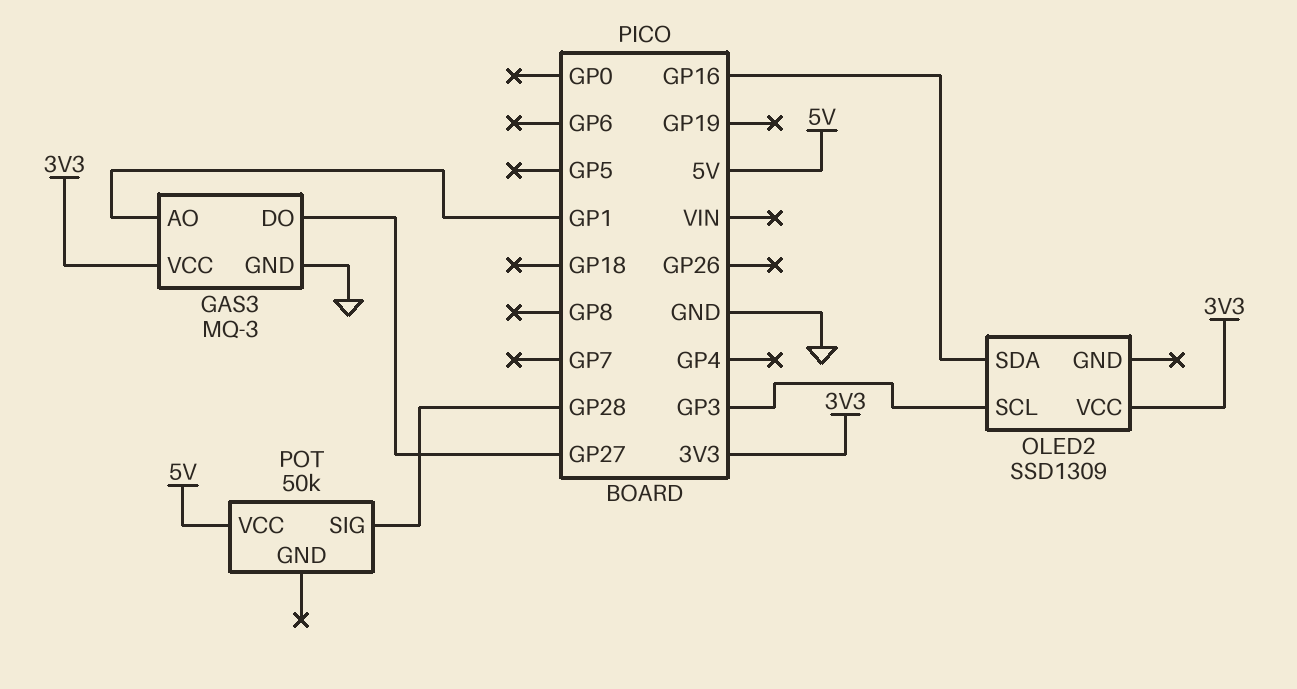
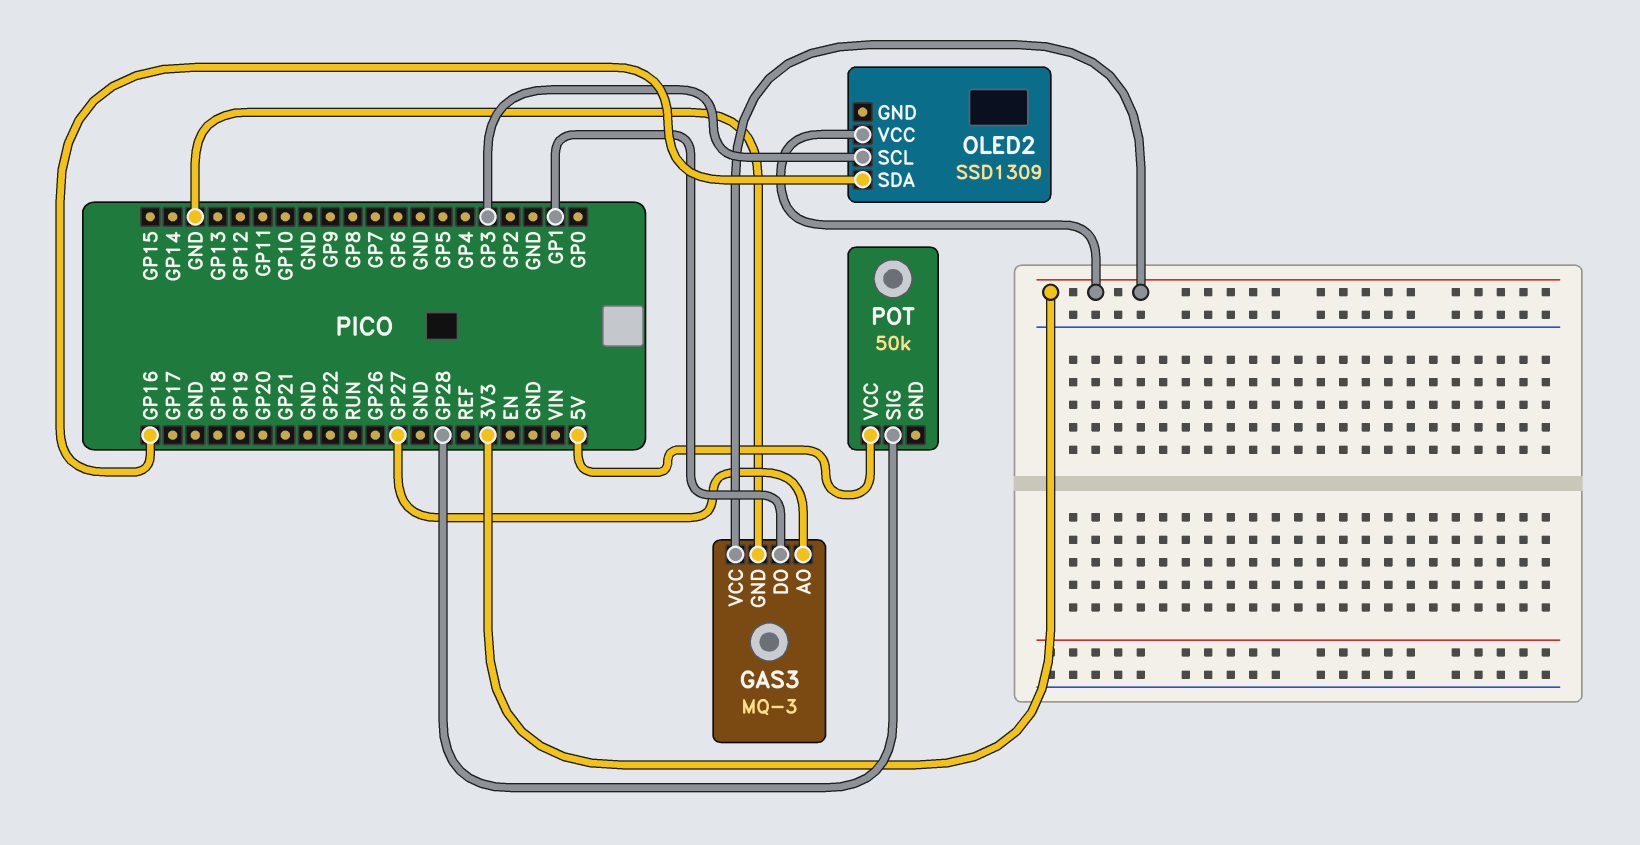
GAS3 pin AO: GP1 -> GP27
GAS3 pin DO: GP27 -> GP1

